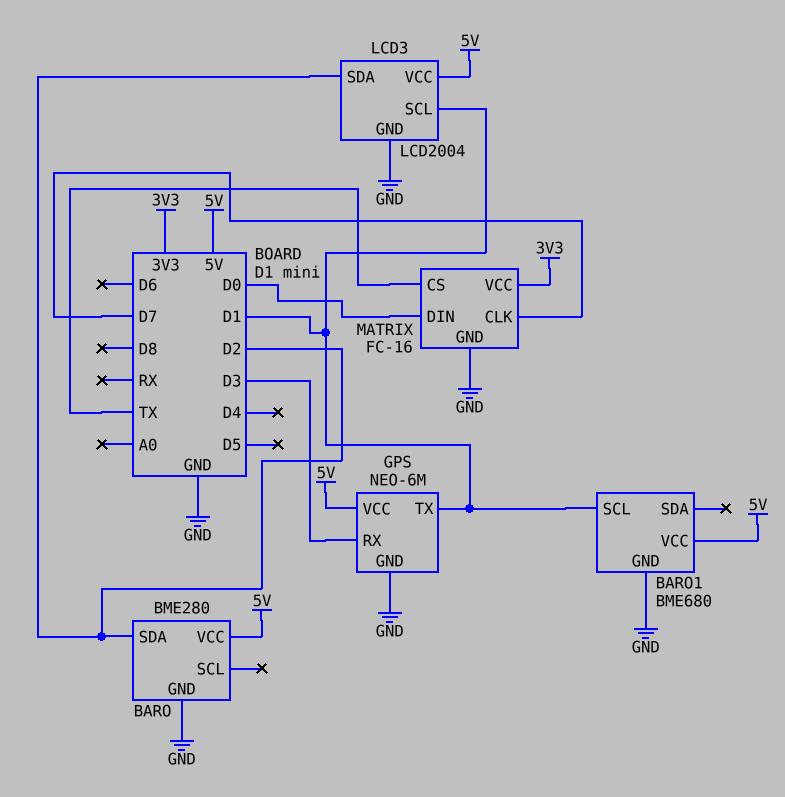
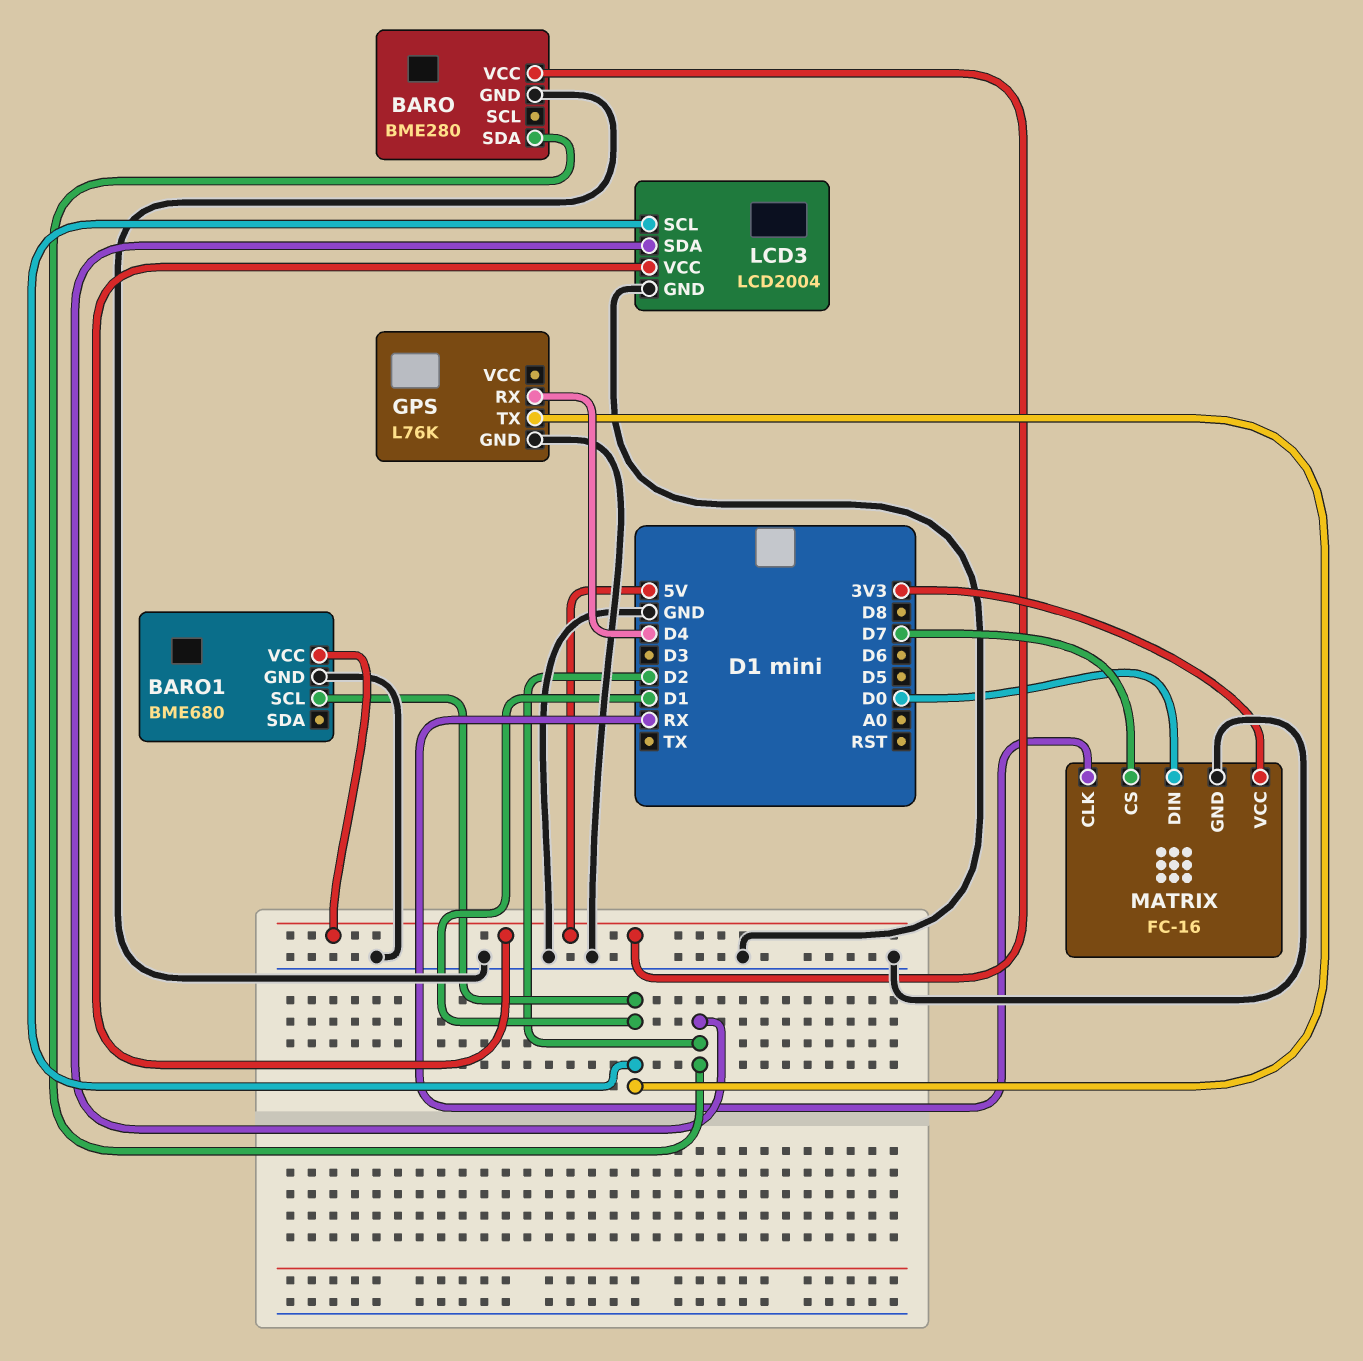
GPS: NEO-6M -> L76K
GPS pin RX: D3 -> D4
GPS pin VCC: 5V -> none
MATRIX pin CLK: D7 -> RX
MATRIX pin CS: TX -> D7

